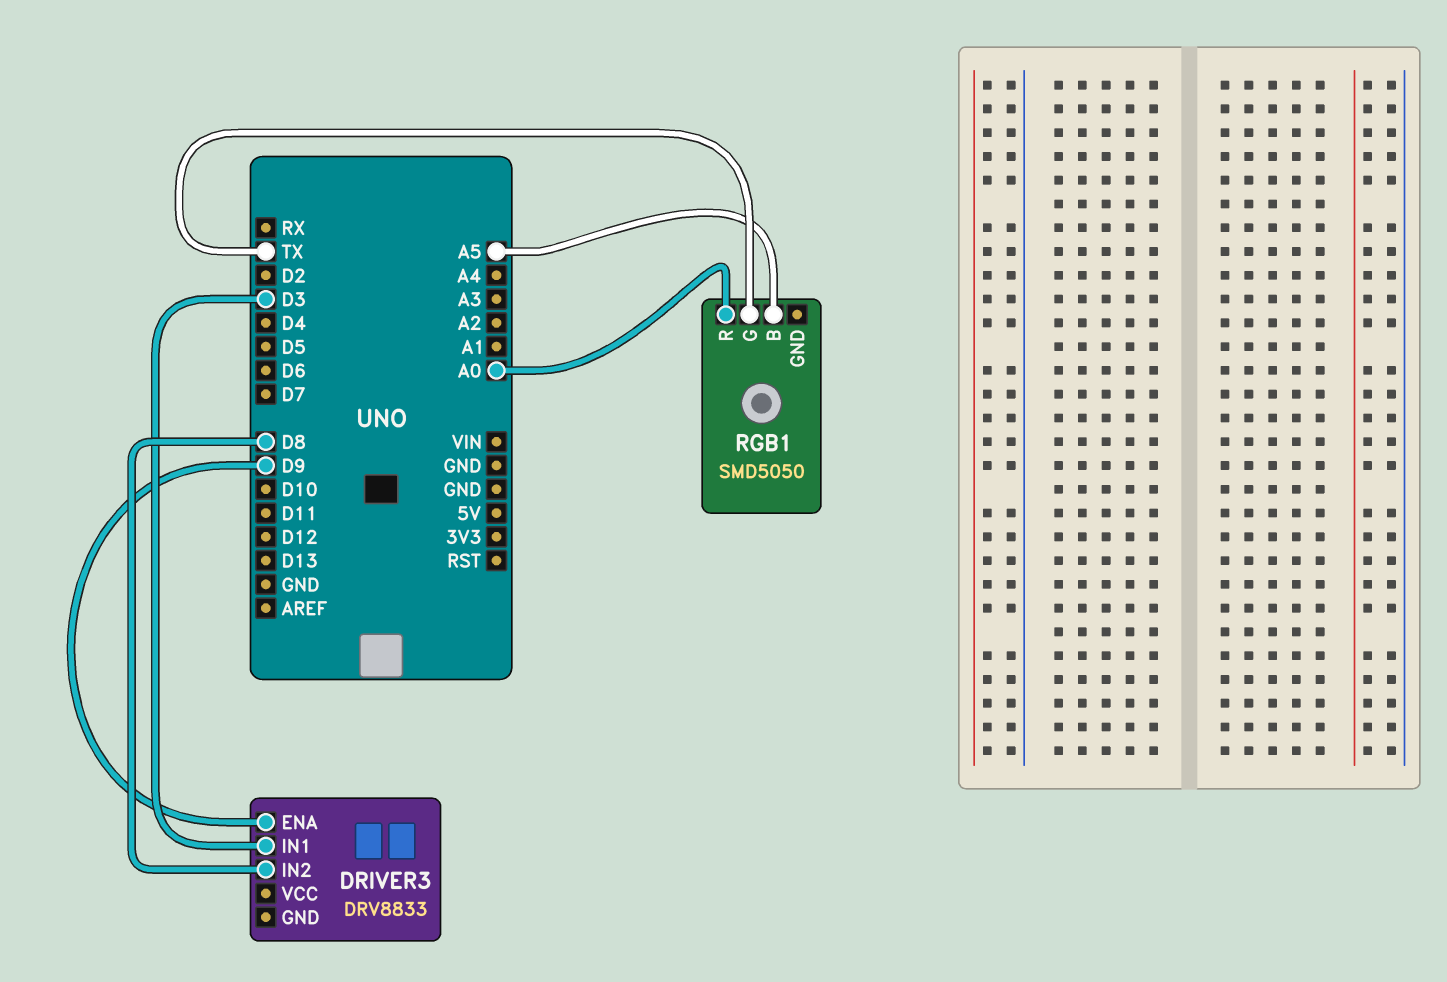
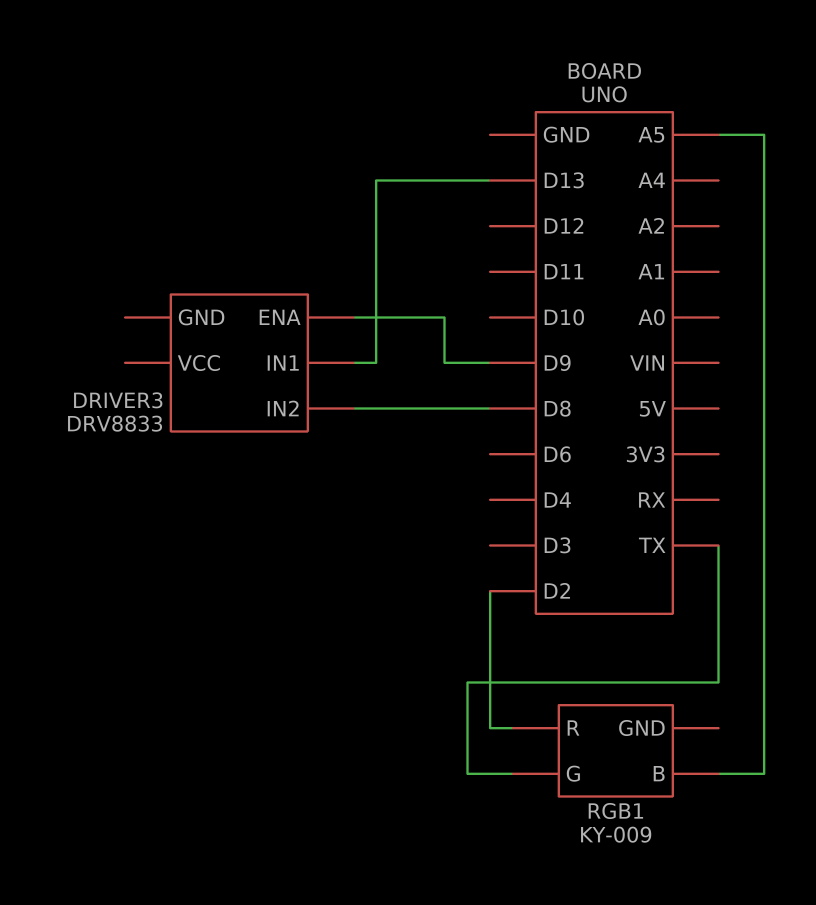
DRIVER3 pin IN1: D3 -> D13
RGB1: SMD5050 -> KY-009
RGB1 pin R: A0 -> D2

